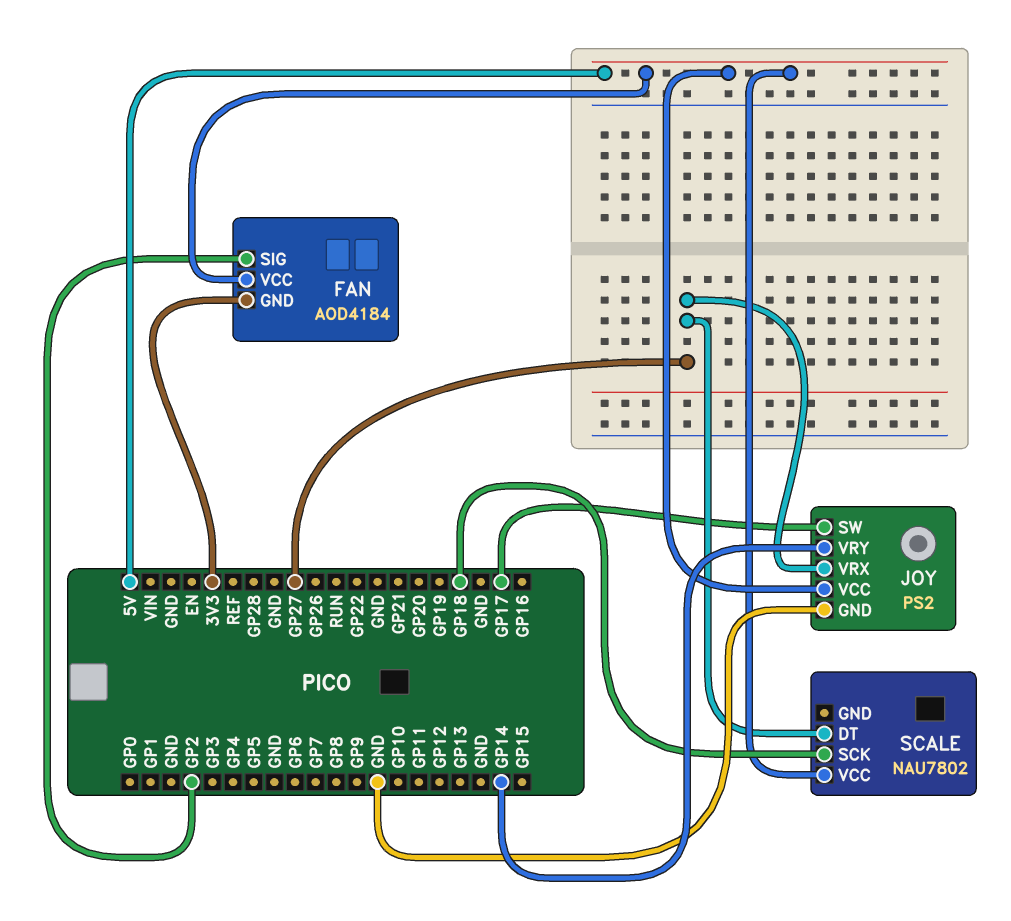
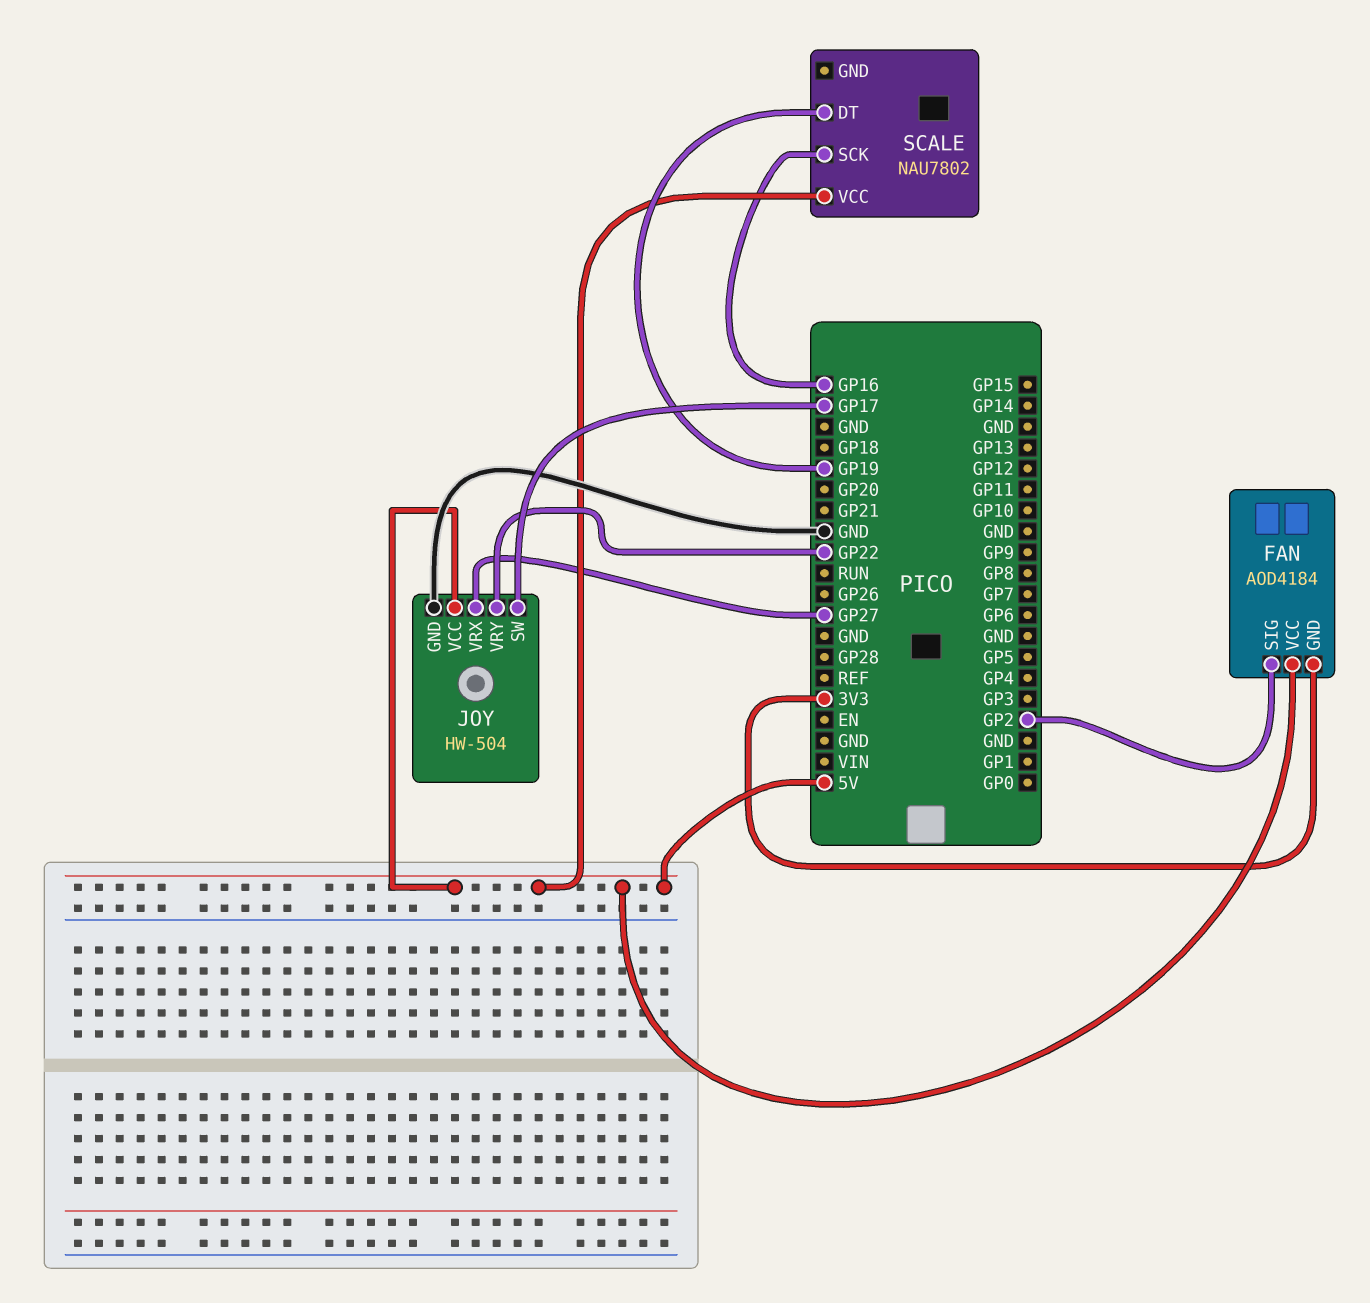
JOY: PS2 -> HW-504
JOY pin VRY: GP14 -> GP22
SCALE pin DT: GP27 -> GP19
SCALE pin SCK: GP18 -> GP16

